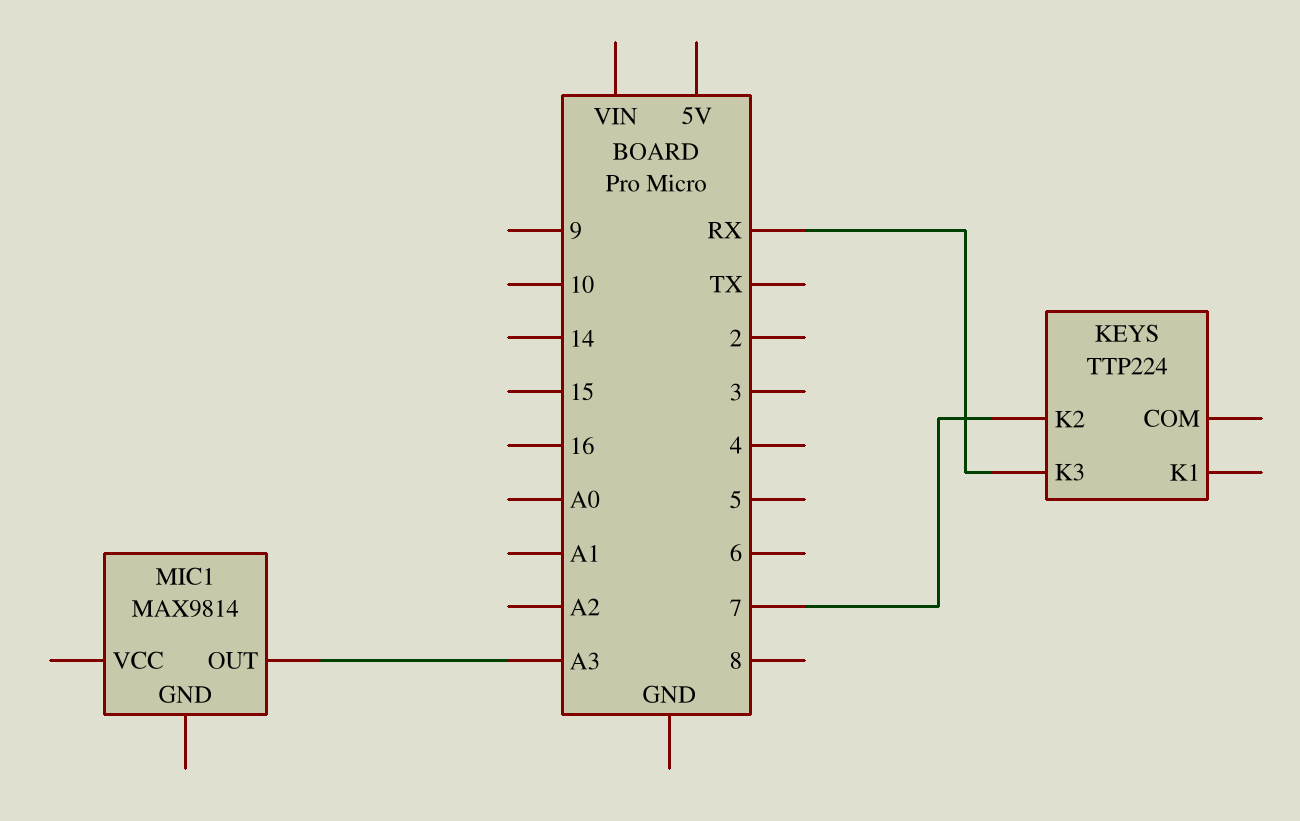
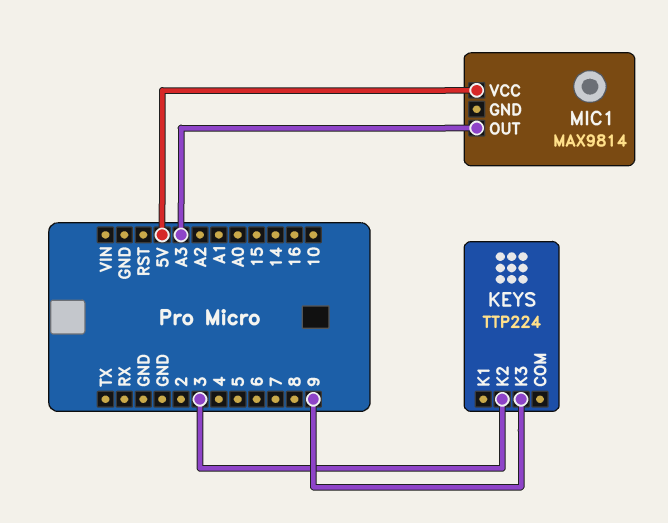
KEYS pin K2: 7 -> 3
KEYS pin K3: RX -> 9
MIC1 pin VCC: none -> 5V

